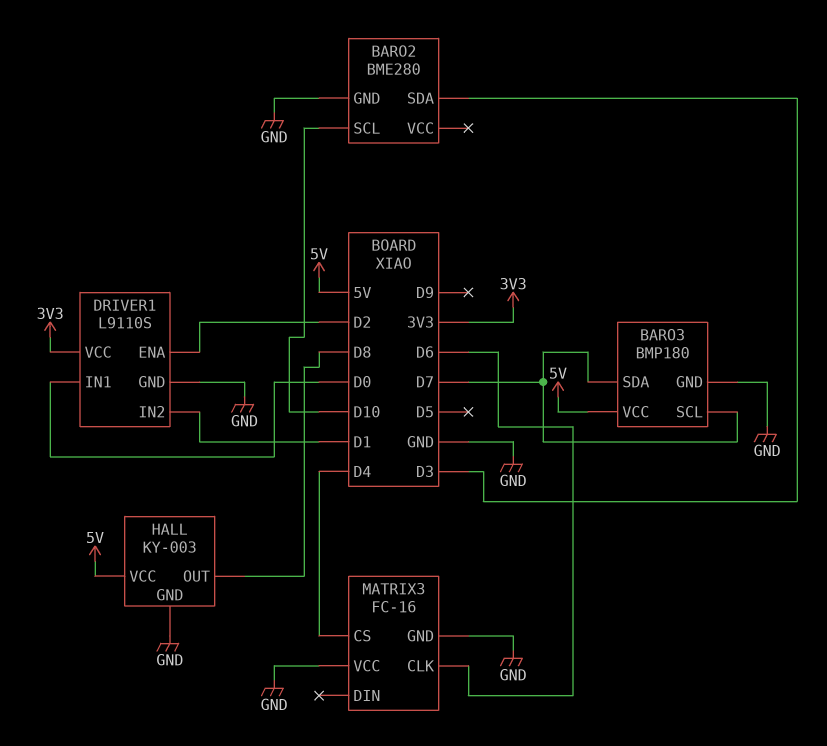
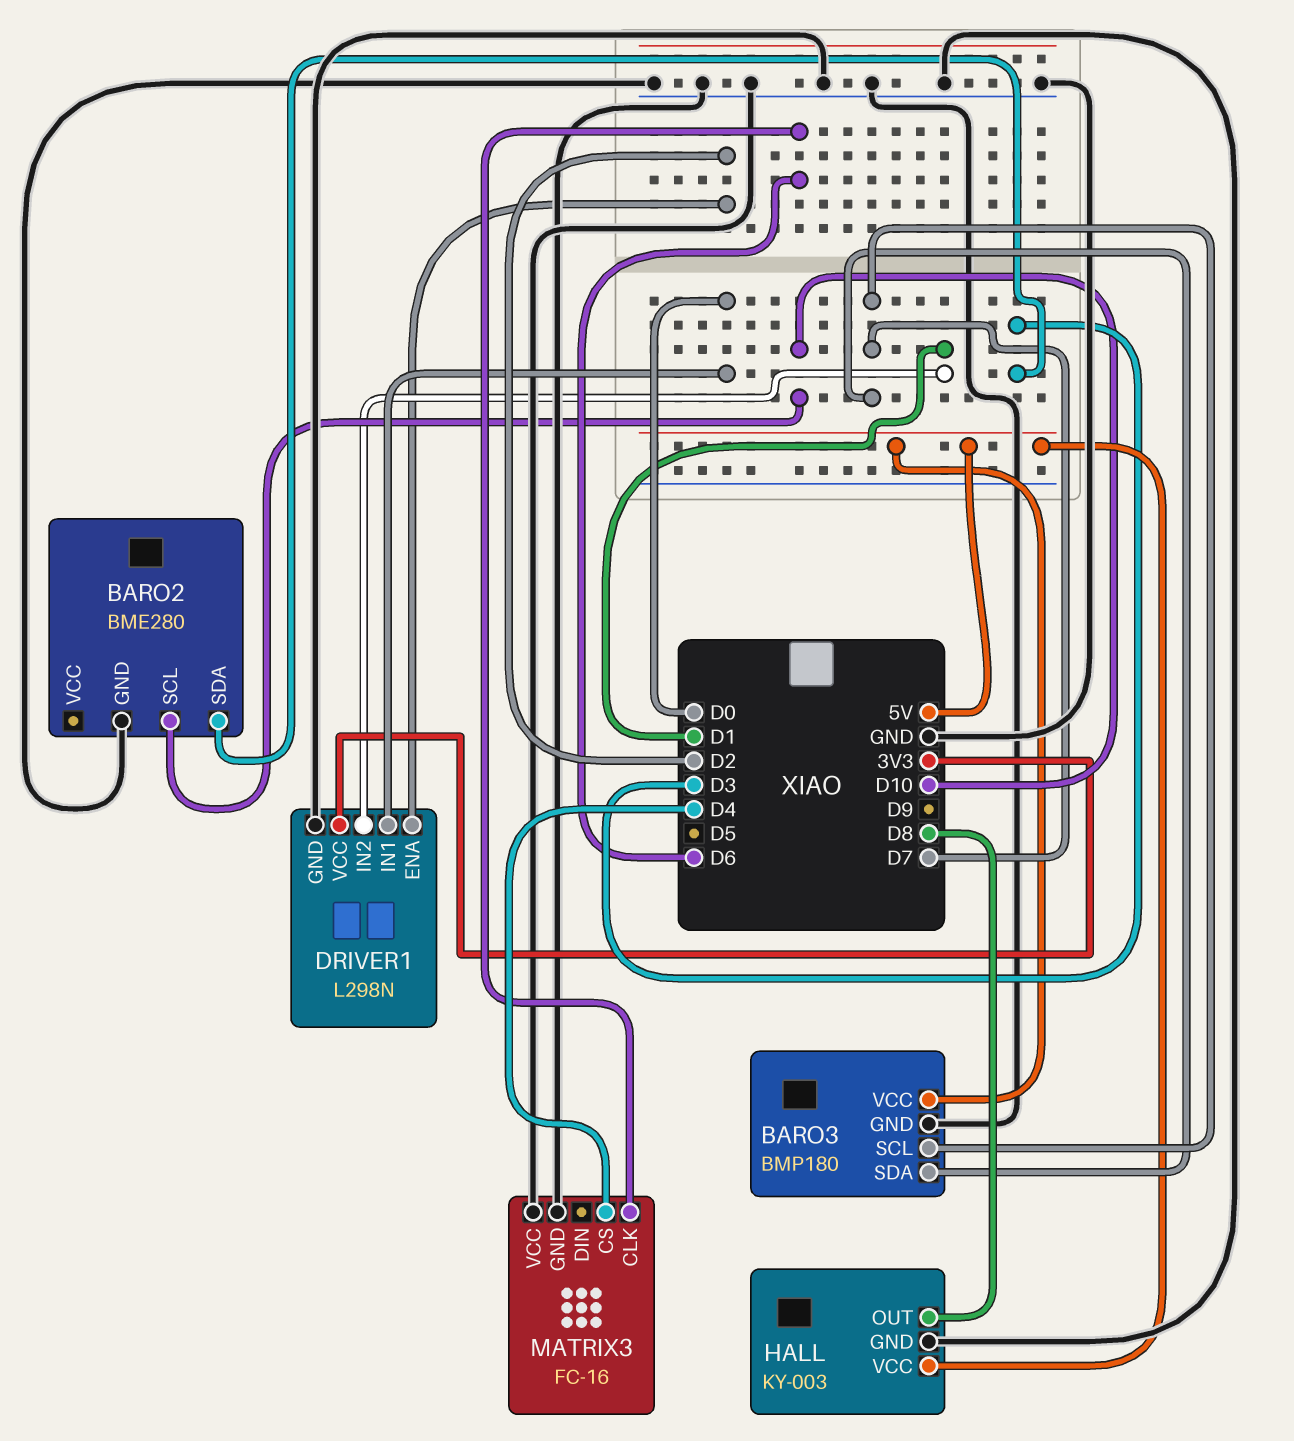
DRIVER1: L9110S -> L298N

